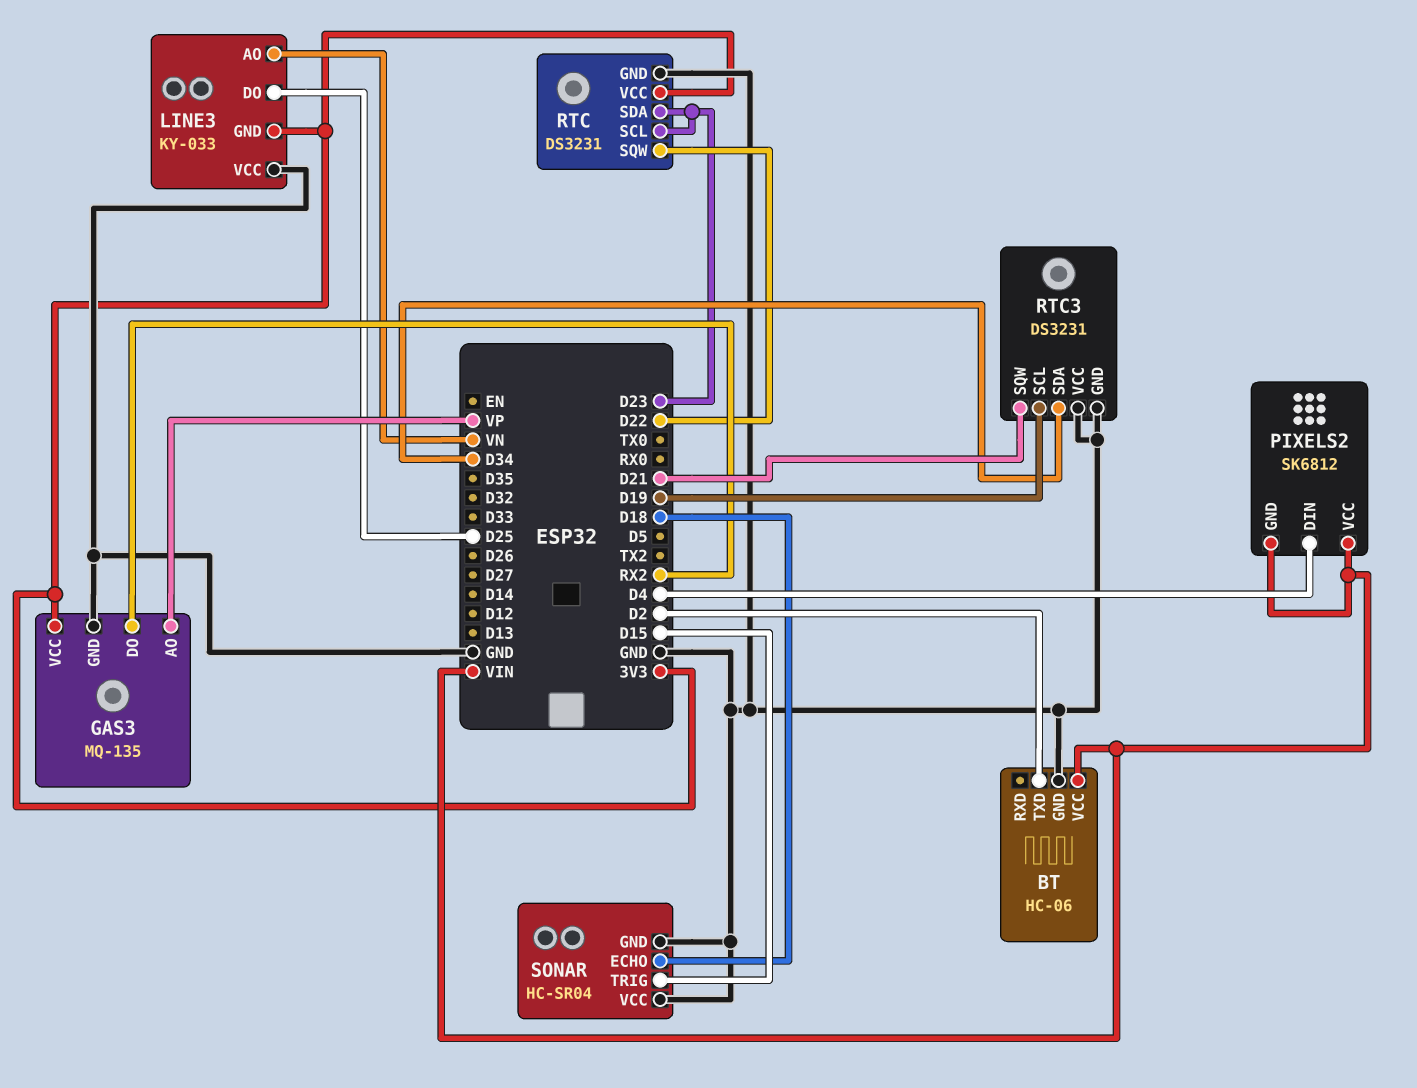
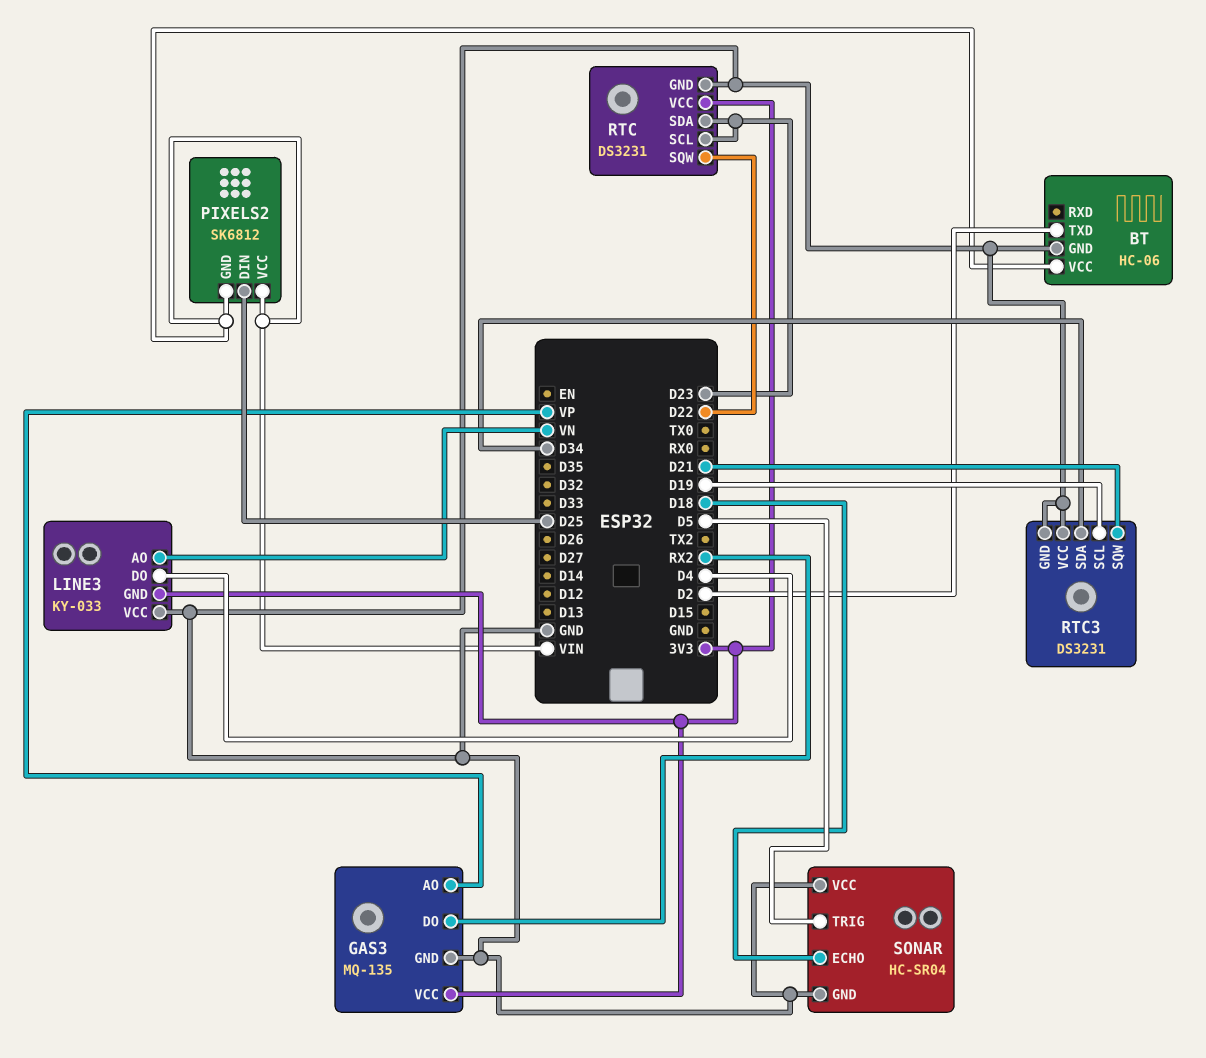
LINE3 pin DO: D25 -> D4
PIXELS2 pin DIN: D4 -> D25
SONAR pin TRIG: D15 -> D5

